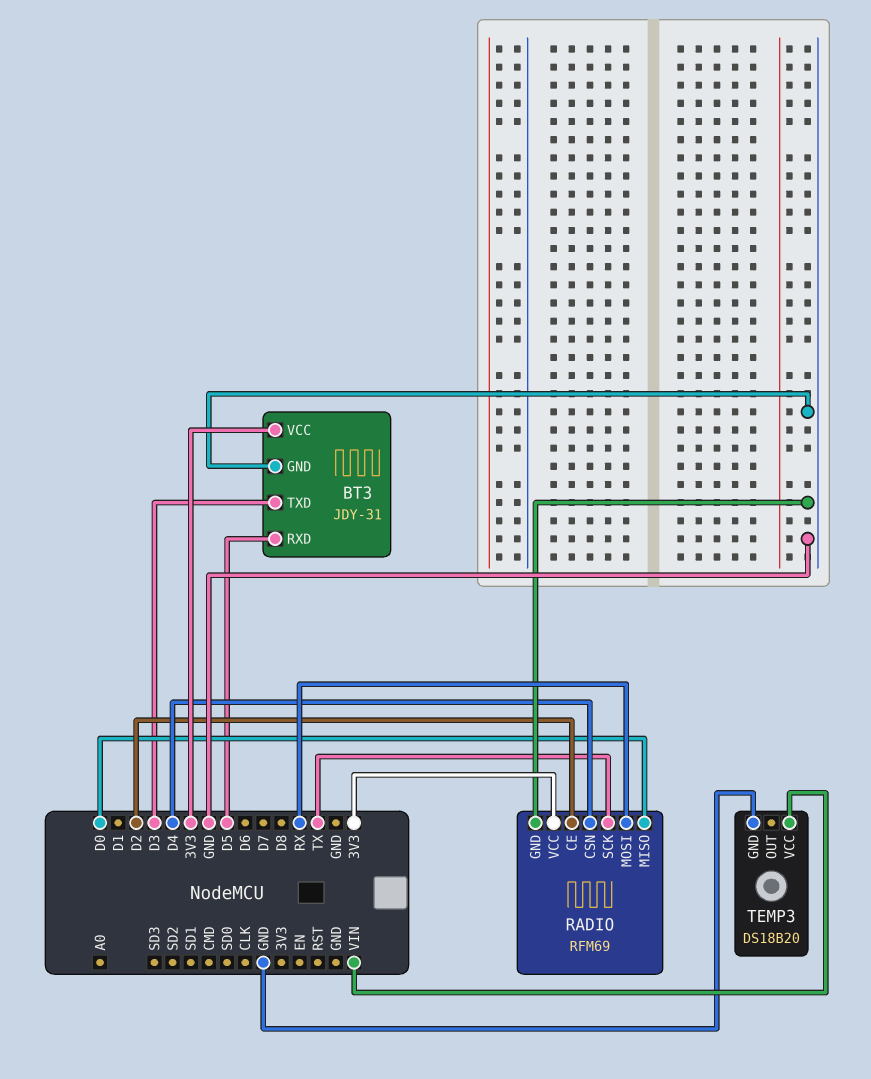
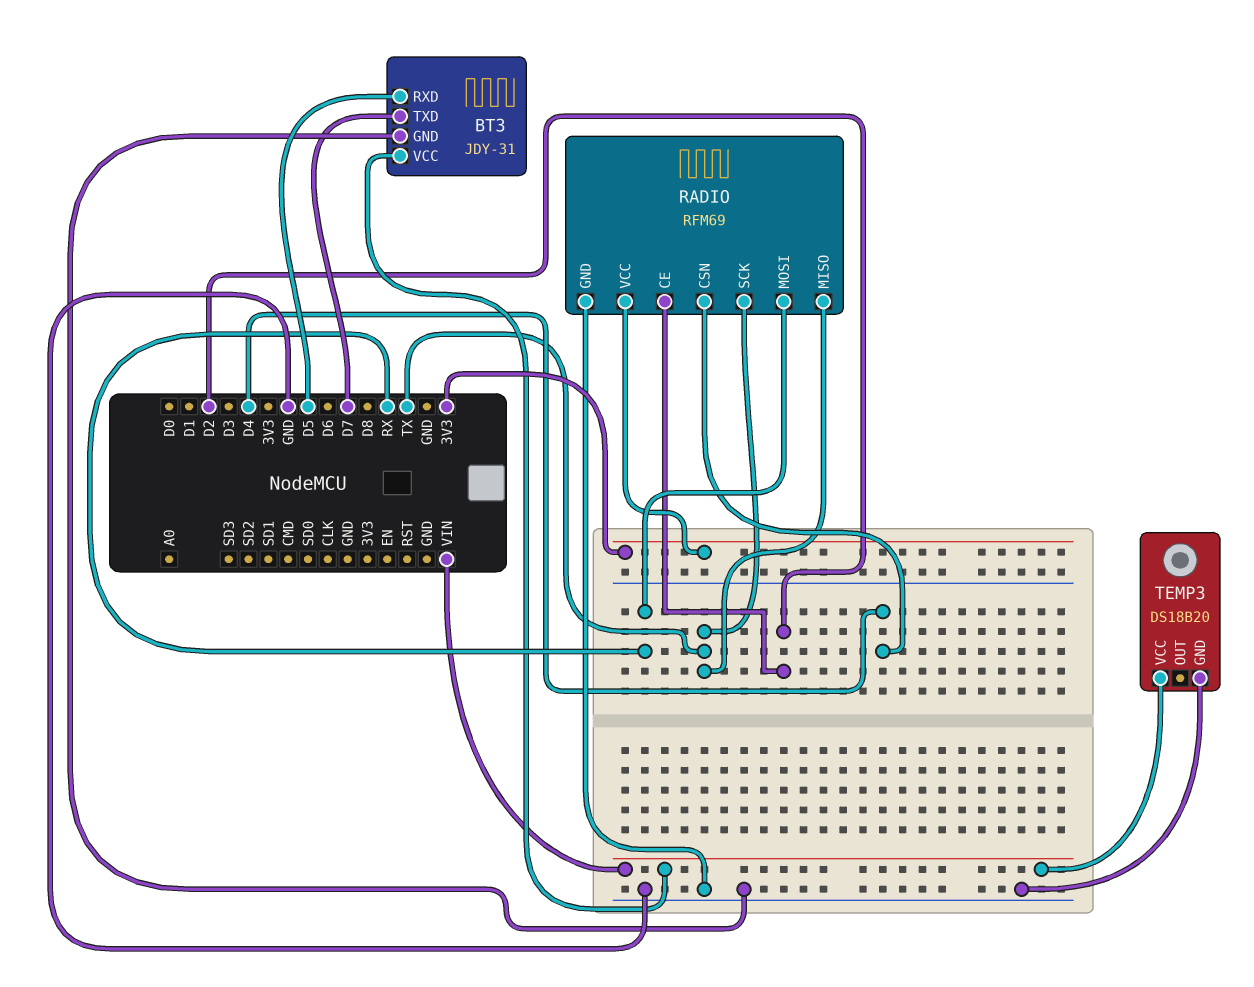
BT3 pin TXD: D3 -> D7
BT3 pin VCC: 3V3 -> VIN
RADIO pin MISO: D0 -> TX

